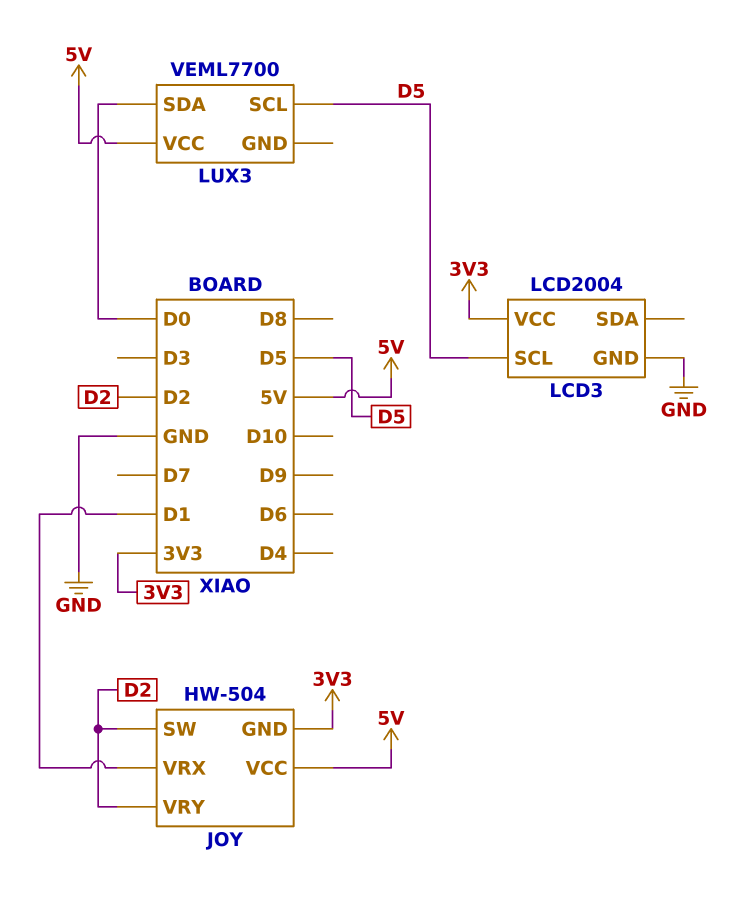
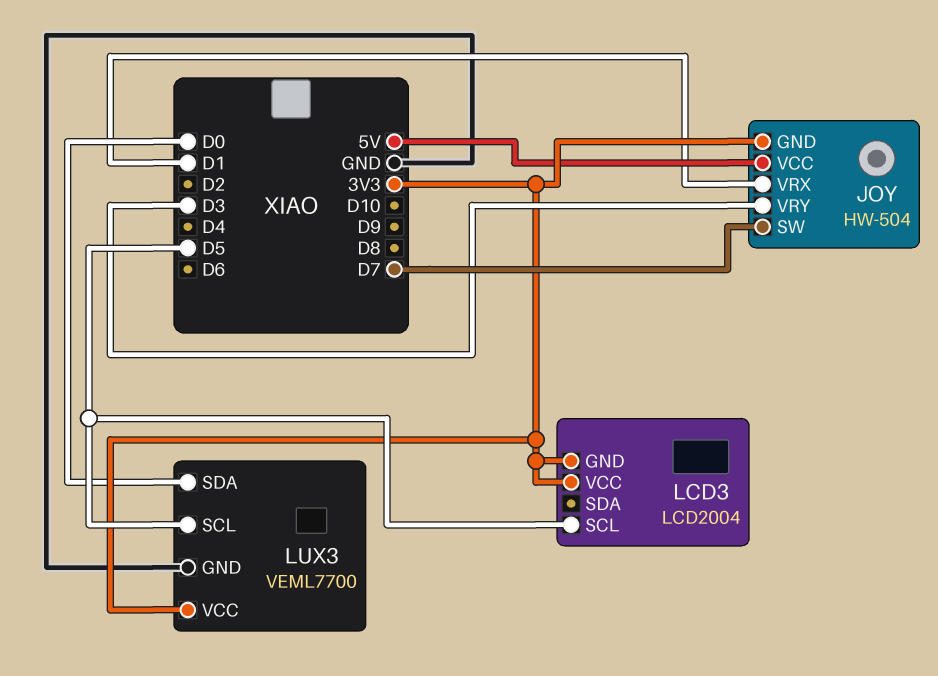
JOY pin SW: D2 -> D7
JOY pin VRY: D2 -> D3
LCD3 pin GND: GND -> 3V3
LUX3 pin GND: none -> GND
LUX3 pin VCC: 5V -> 3V3

